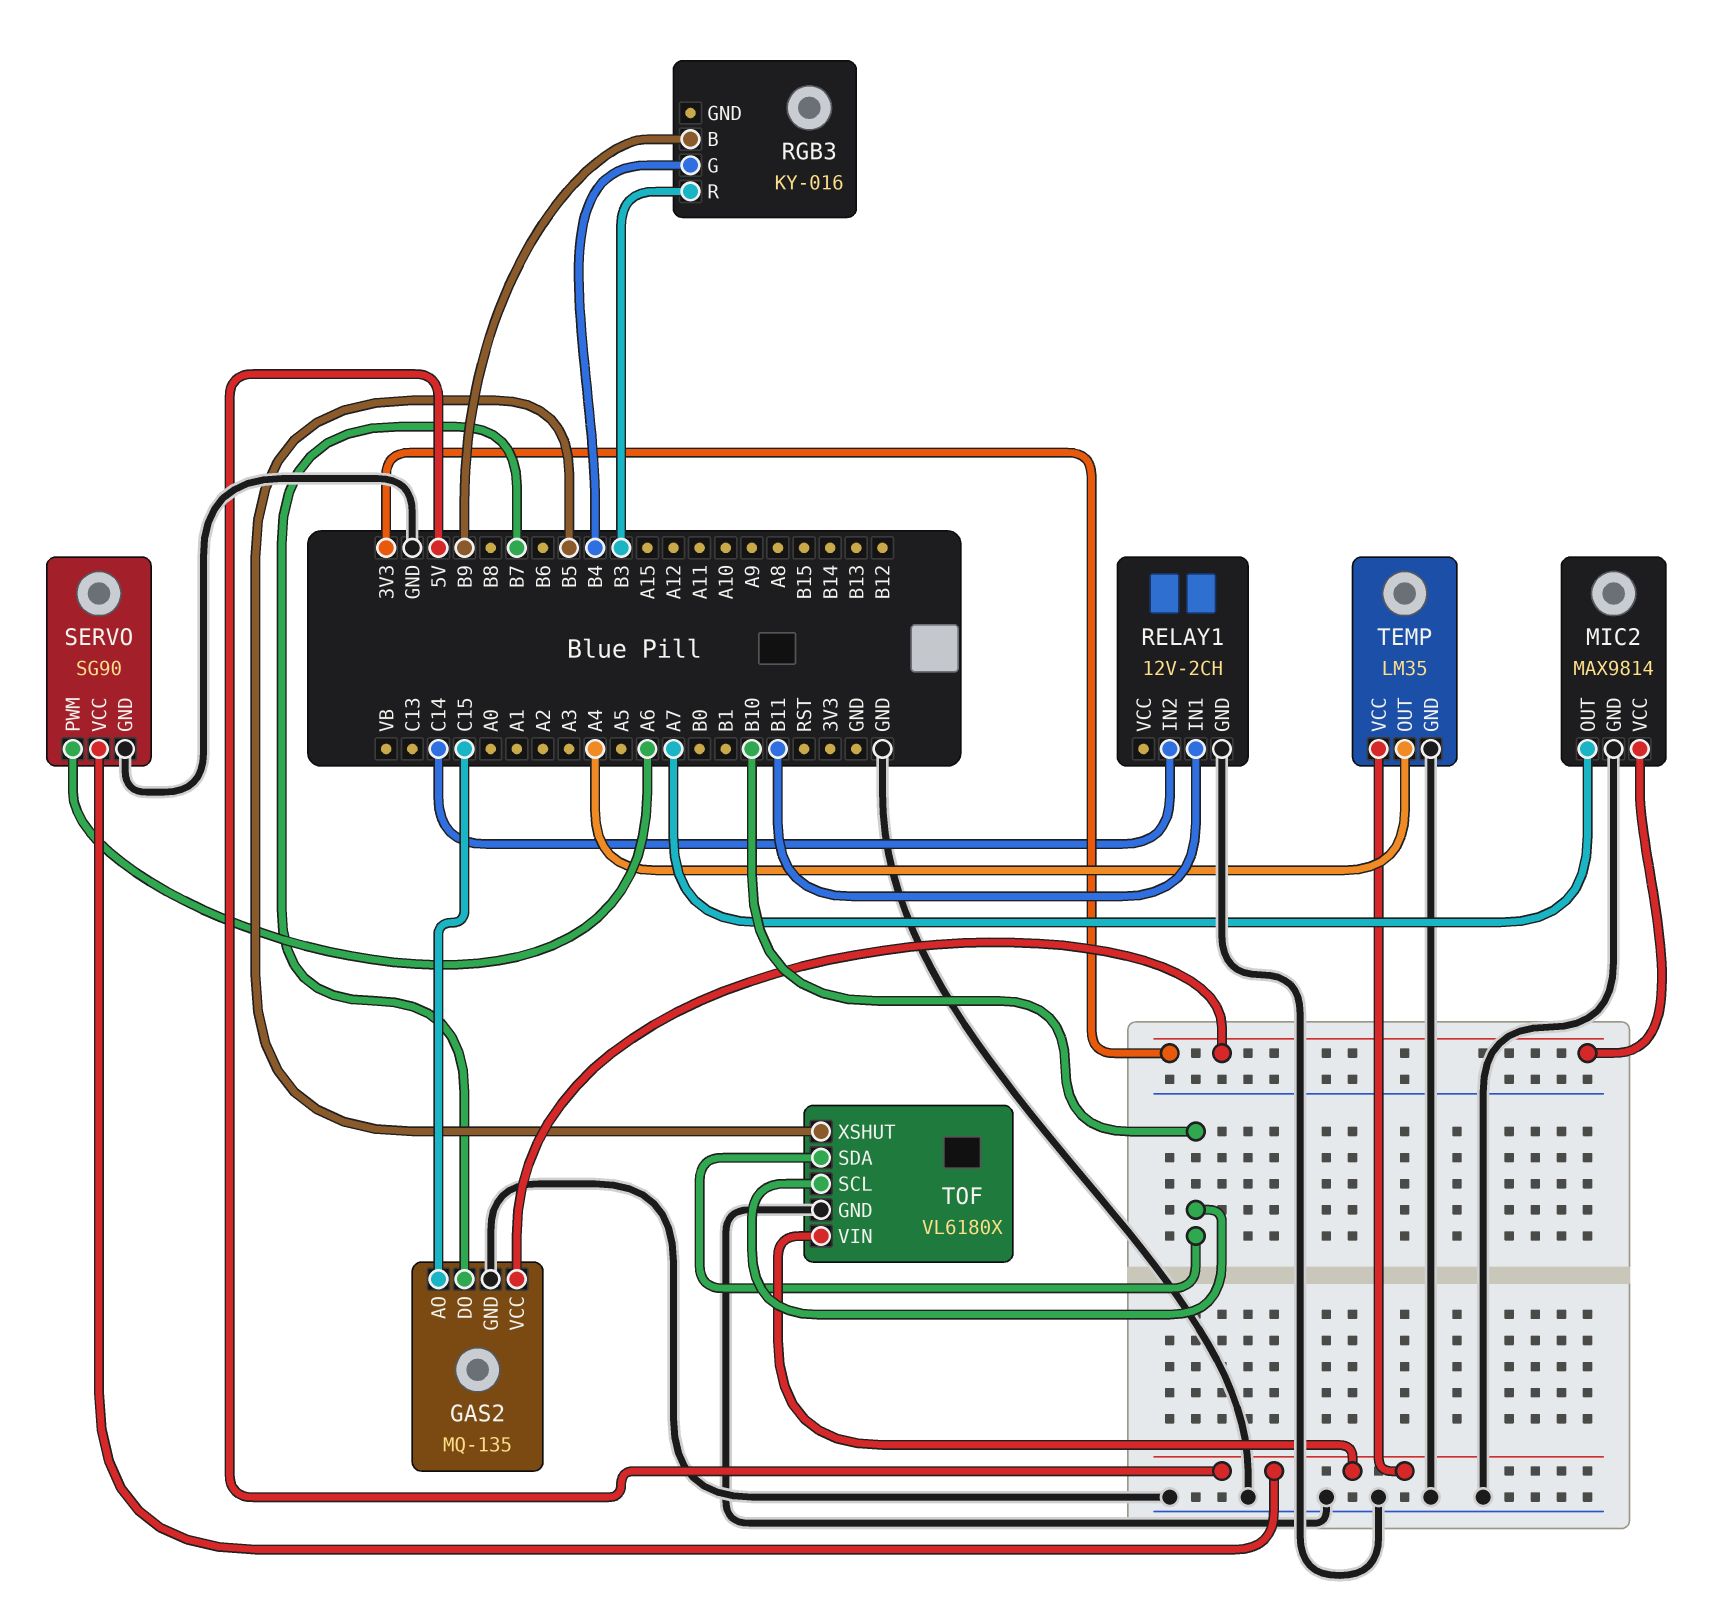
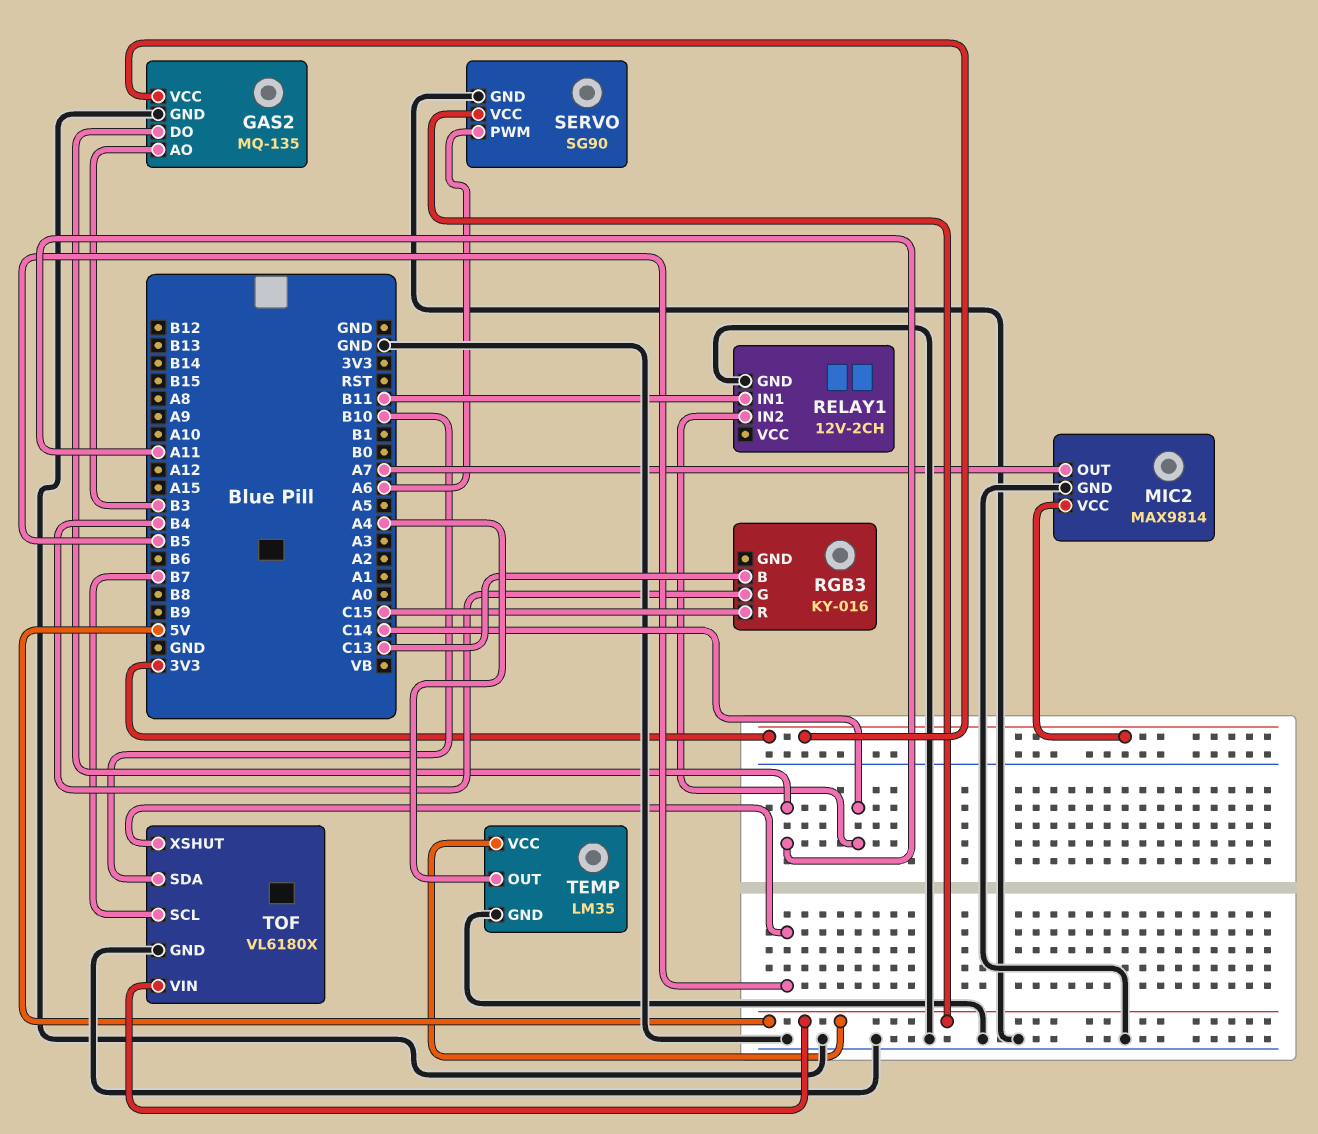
GAS2 pin AO: C15 -> B3
GAS2 pin DO: B7 -> A11
RGB3 pin B: B9 -> C13
RGB3 pin R: B3 -> C15
TOF pin SCL: B10 -> B7

